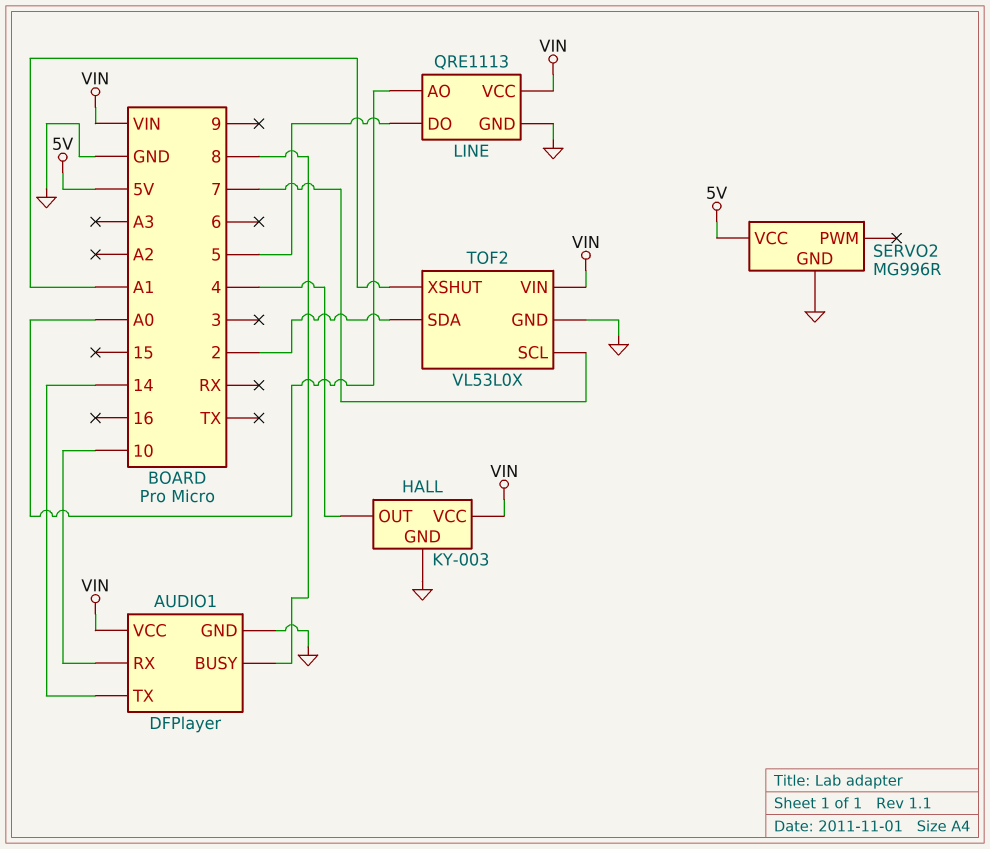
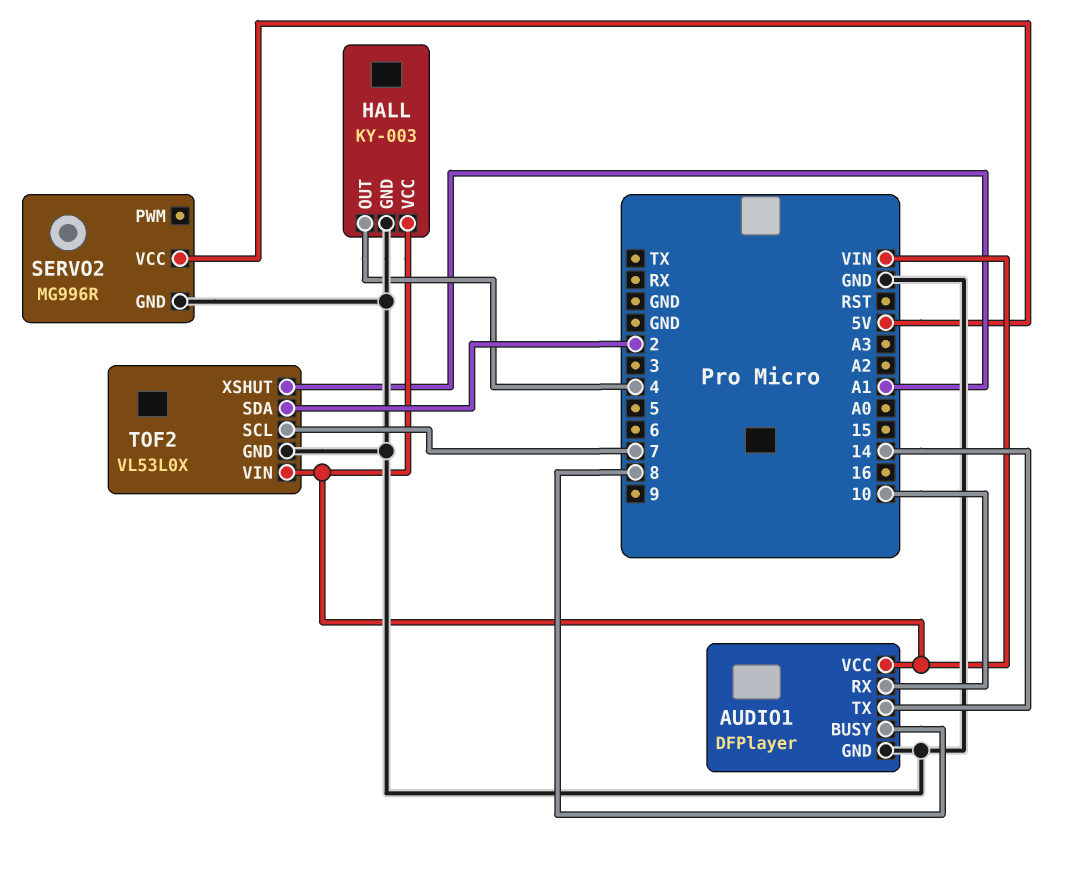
LINE: QRE1113 -> none
LINE pin AO: A0 -> none
LINE pin DO: 5 -> none
LINE pin GND: GND -> none
LINE pin VCC: VIN -> none

